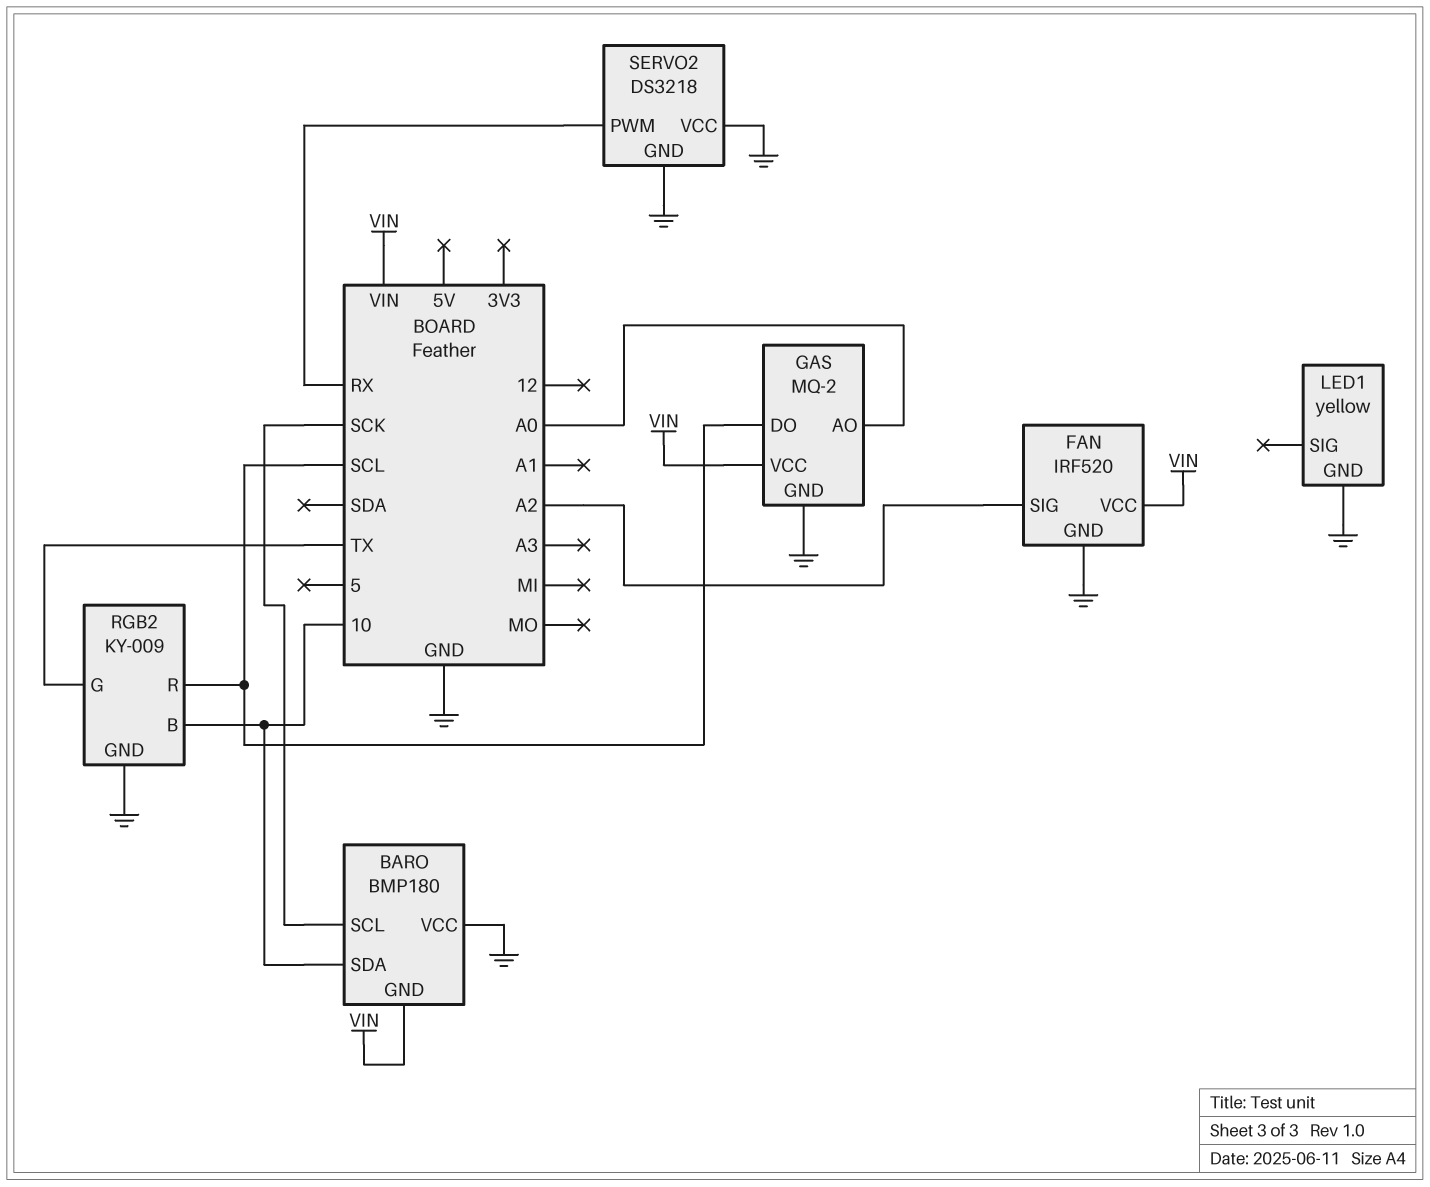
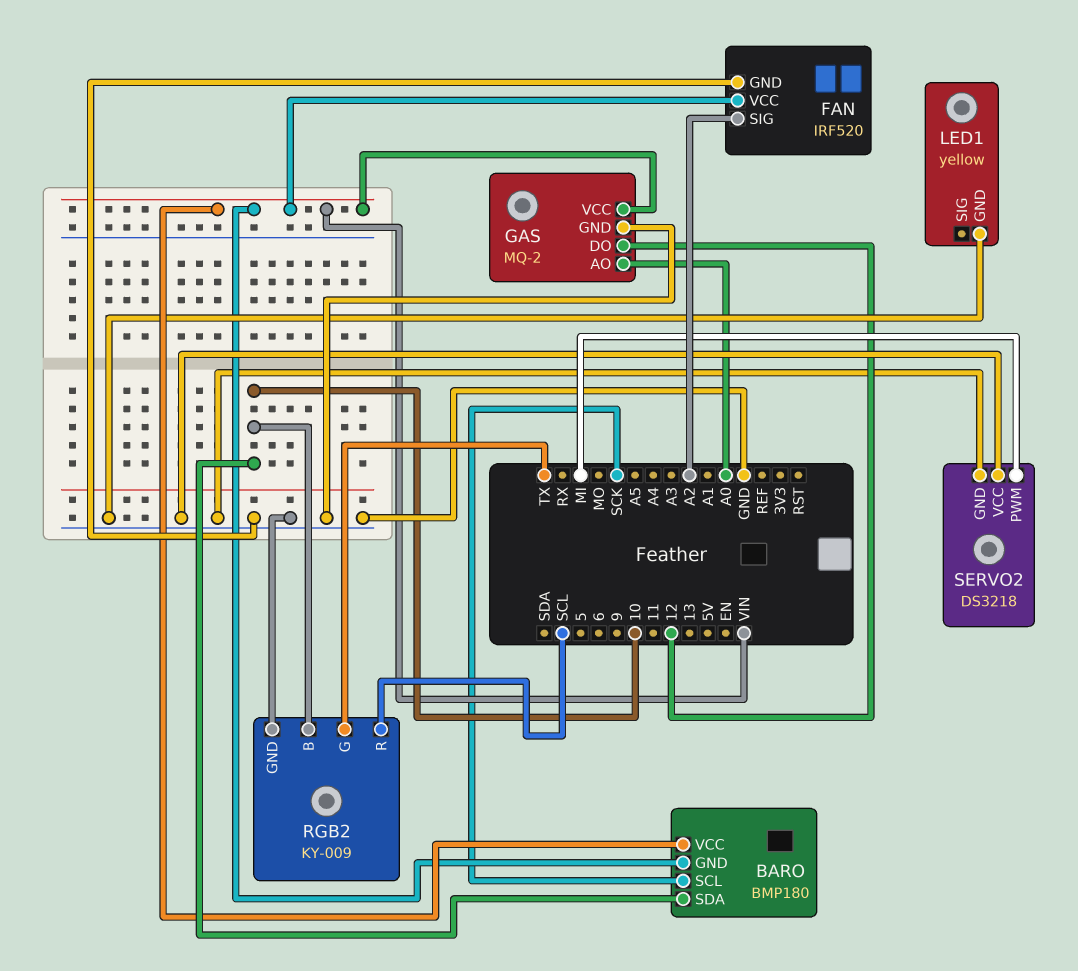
BARO pin VCC: GND -> VIN
GAS pin DO: SCL -> 12
SERVO2 pin PWM: RX -> MI

